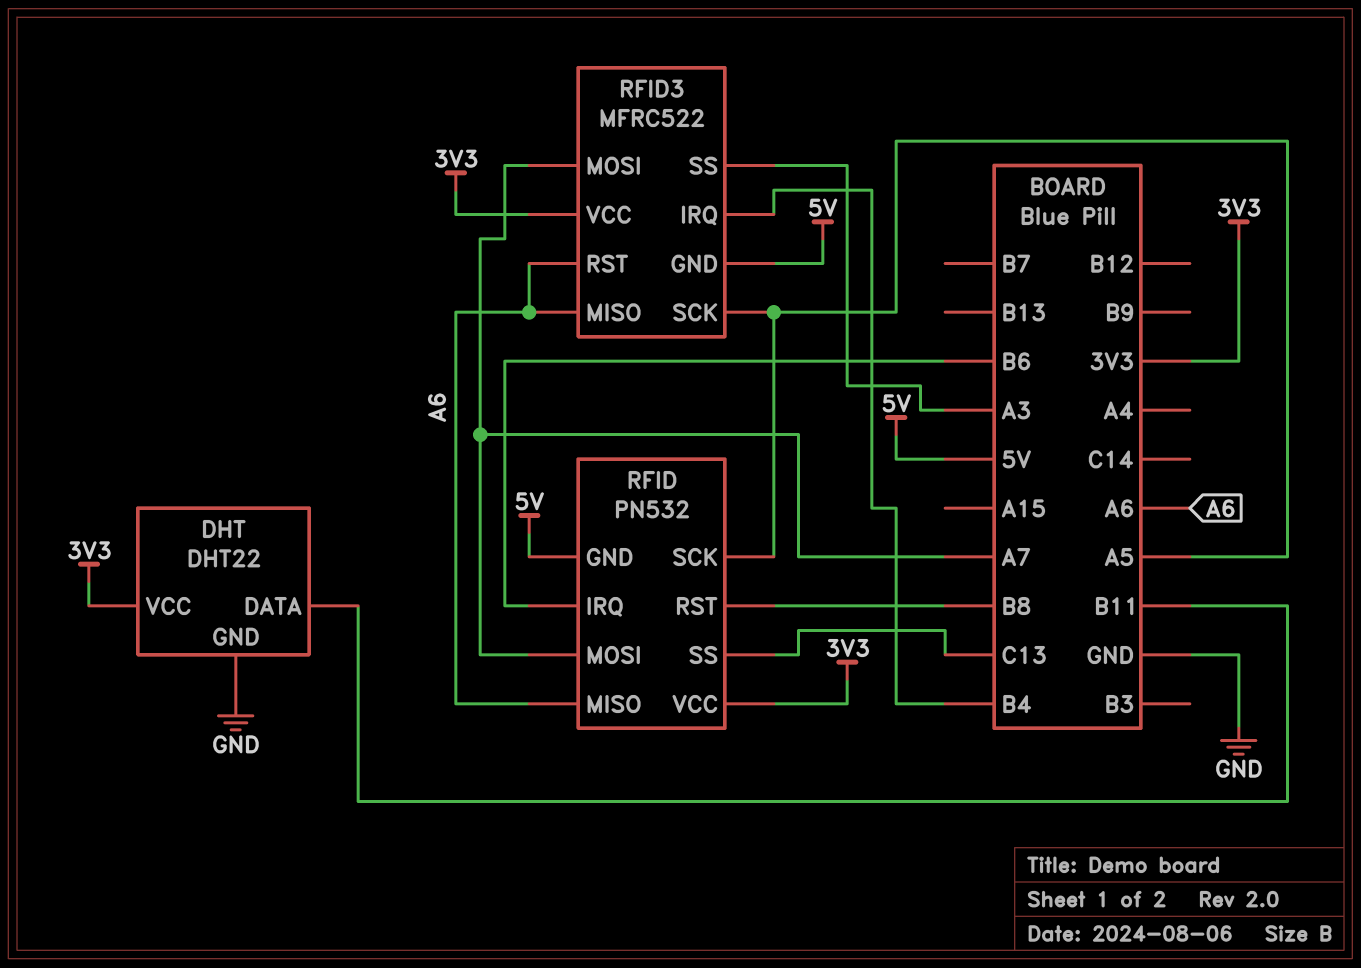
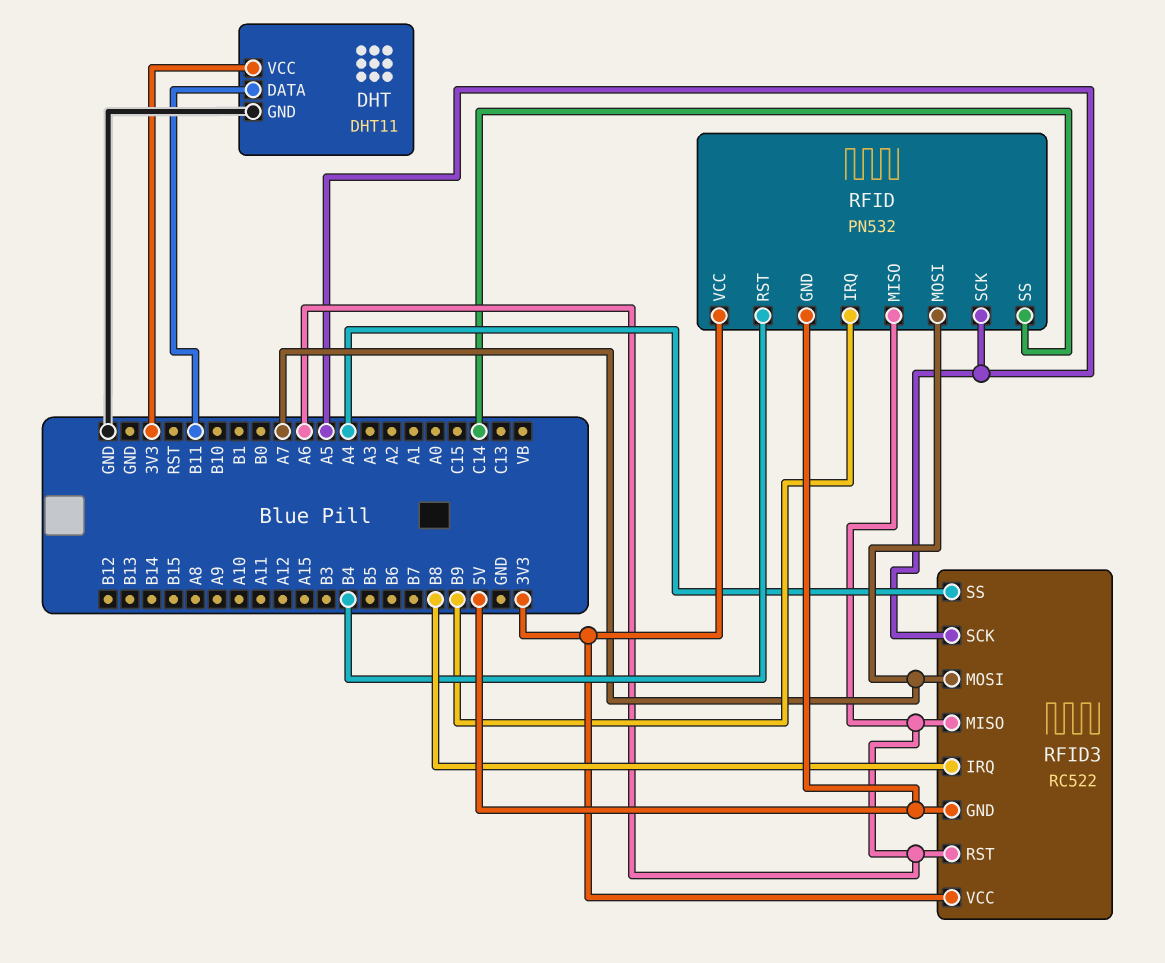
DHT: DHT22 -> DHT11
RFID pin IRQ: B6 -> B9
RFID pin RST: B8 -> B4
RFID pin SS: C13 -> C14
RFID3: MFRC522 -> RC522
RFID3 pin IRQ: B4 -> B8
RFID3 pin SS: A3 -> A4

